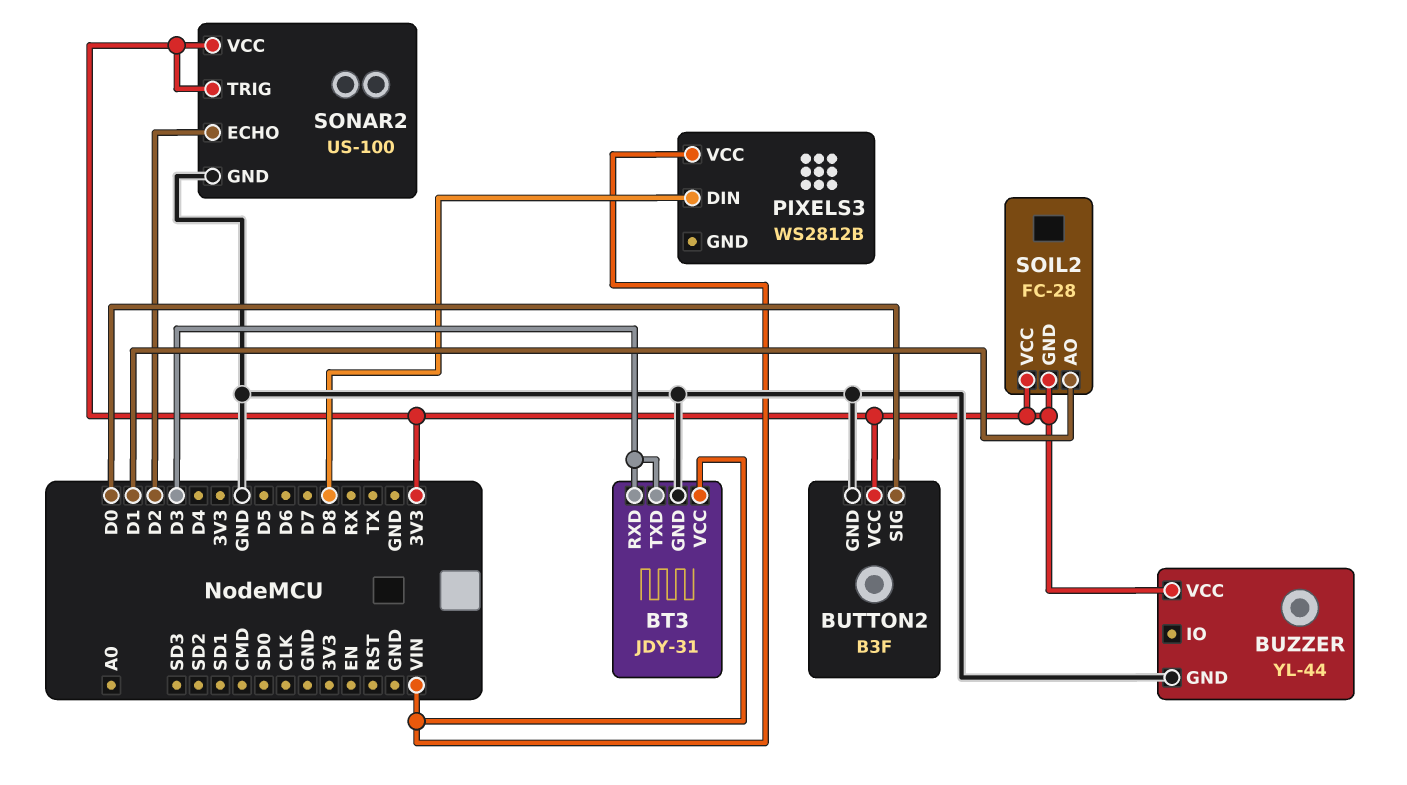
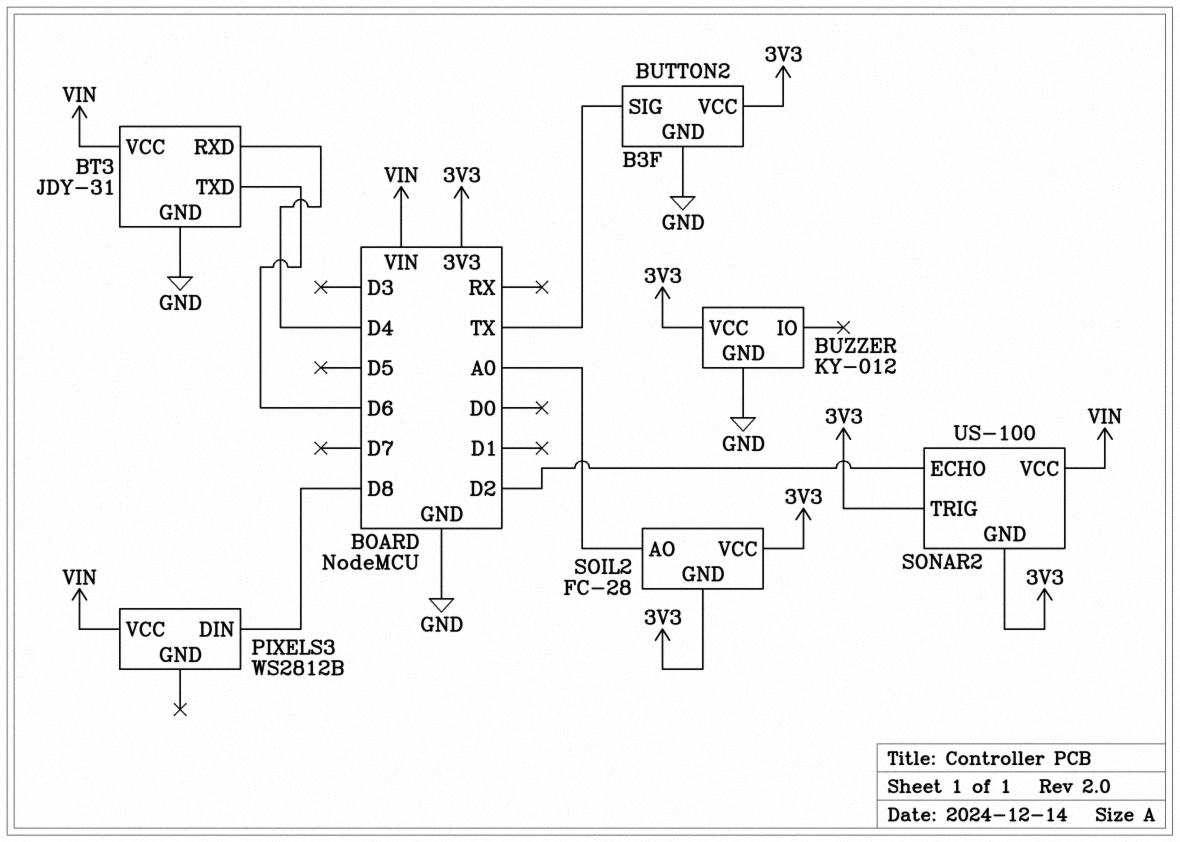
BT3 pin RXD: D3 -> D4
BT3 pin TXD: D3 -> D6
BUTTON2 pin SIG: D0 -> TX
BUZZER: YL-44 -> KY-012
SOIL2 pin AO: D1 -> A0
SONAR2 pin GND: GND -> 3V3
SONAR2 pin VCC: 3V3 -> VIN

